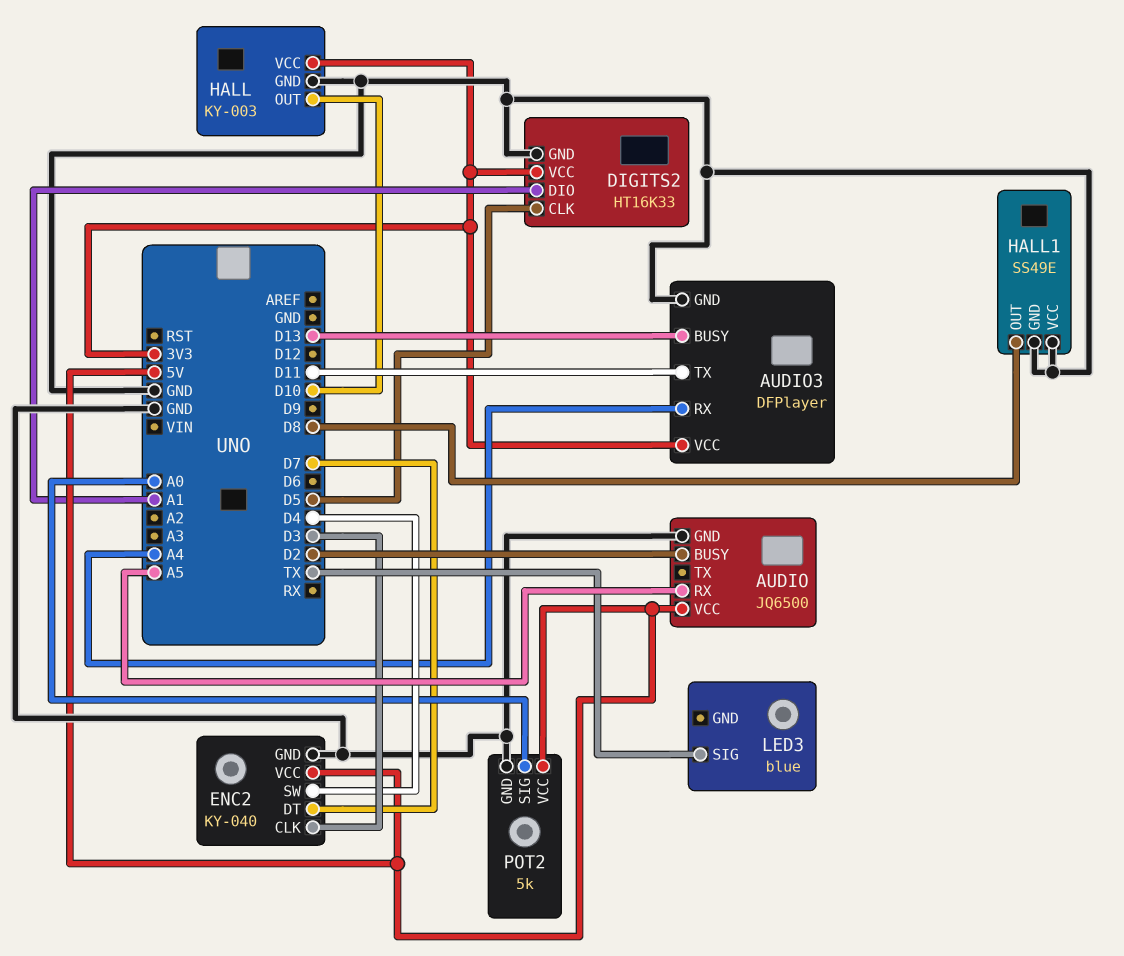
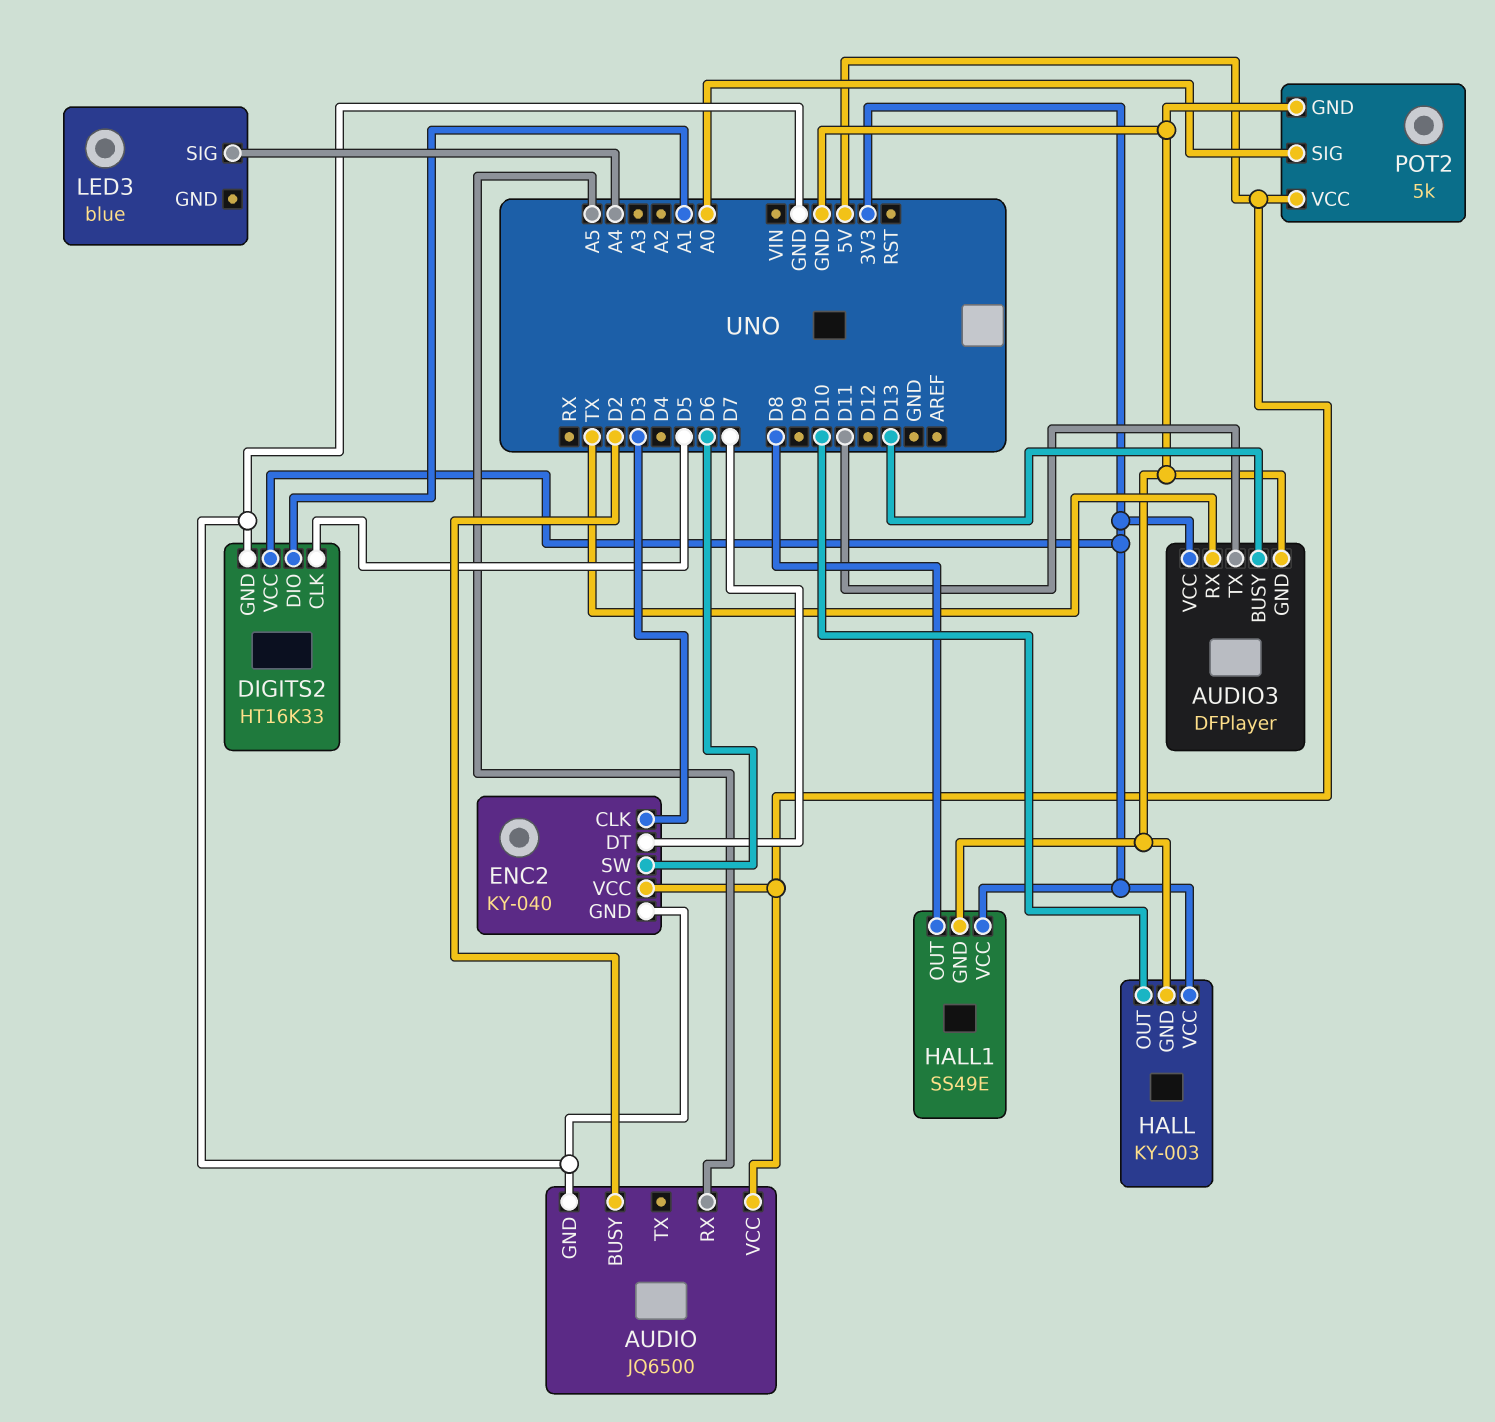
AUDIO3 pin RX: A4 -> TX
ENC2 pin SW: D4 -> D6
HALL1 pin VCC: GND -> 3V3
LED3 pin SIG: TX -> A4

